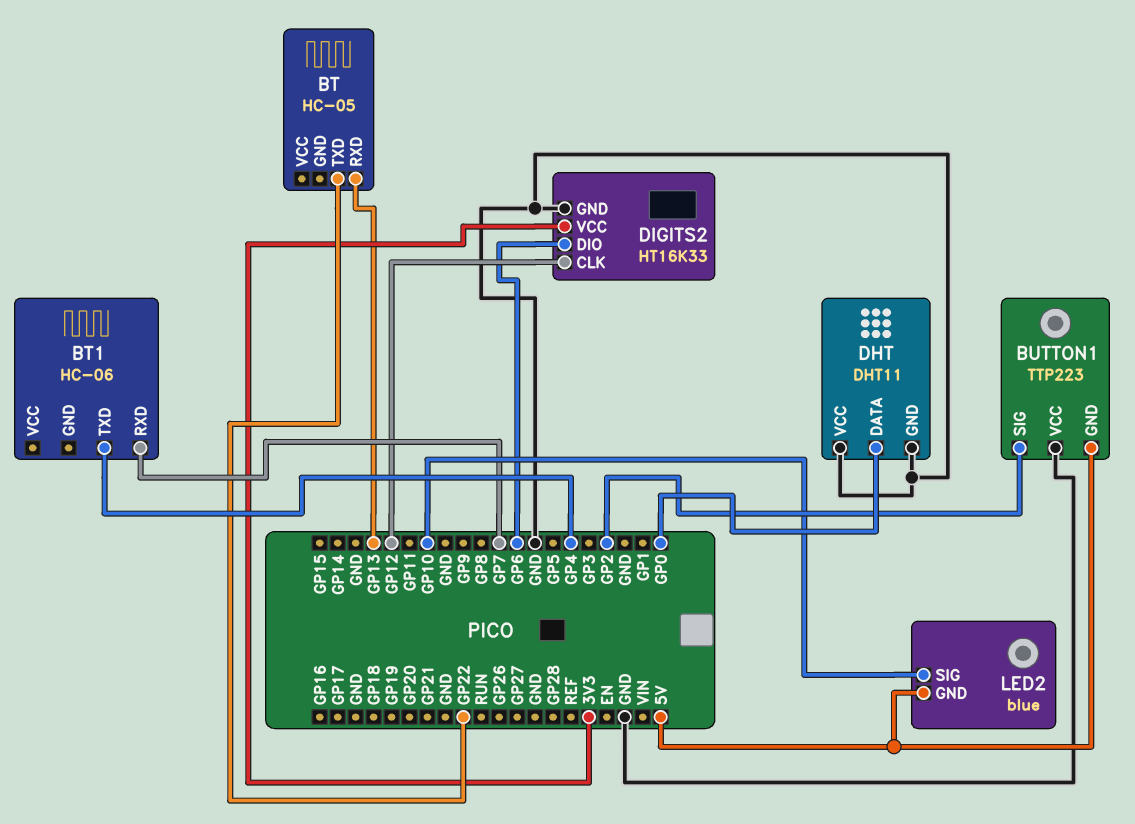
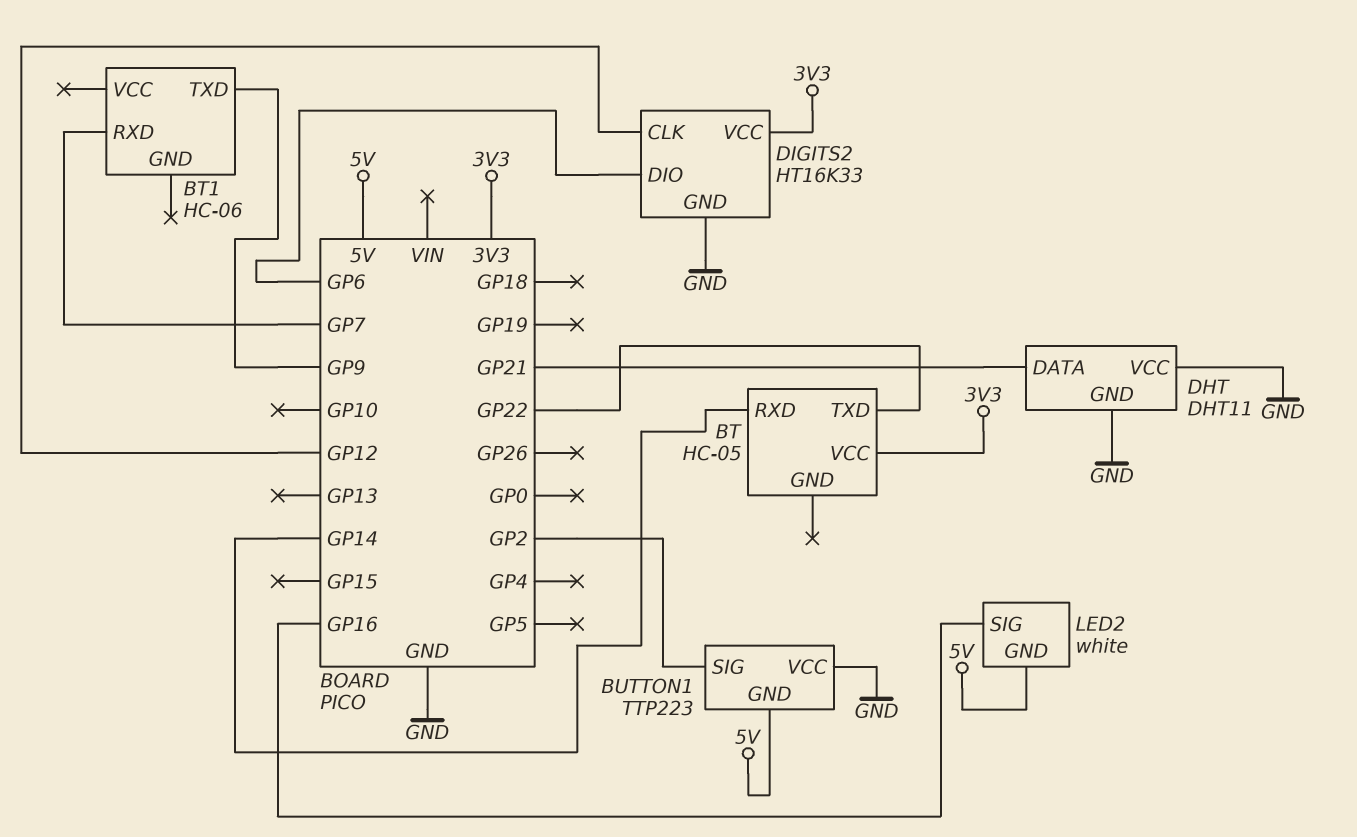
BT pin RXD: GP13 -> GP14
BT pin VCC: none -> 3V3
BT1 pin TXD: GP4 -> GP9
DHT pin DATA: GP0 -> GP21
LED2: blue -> white
LED2 pin SIG: GP10 -> GP16

